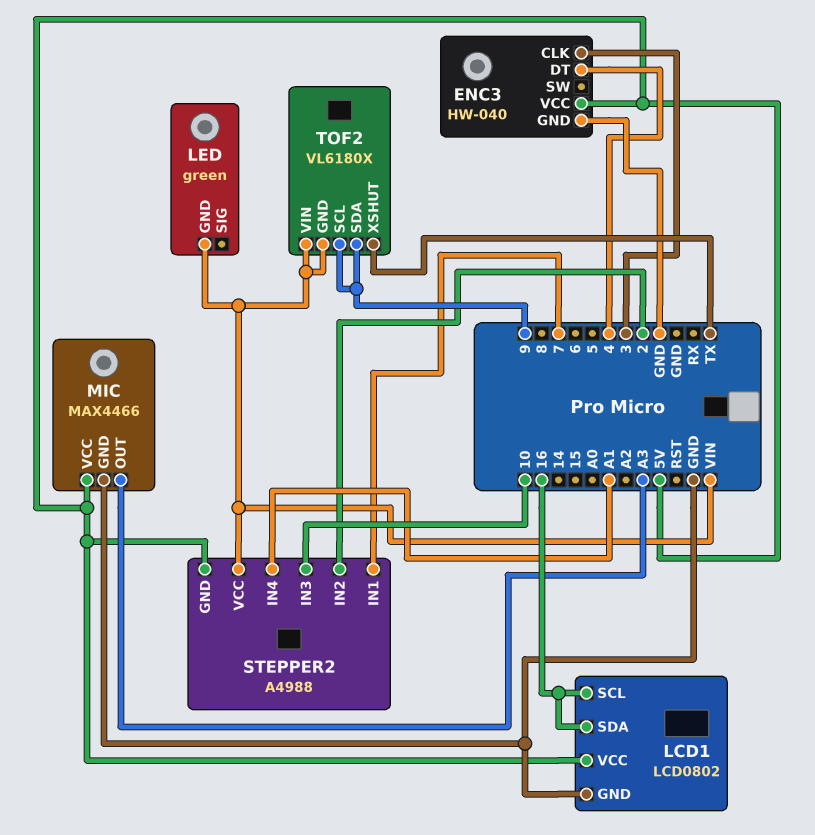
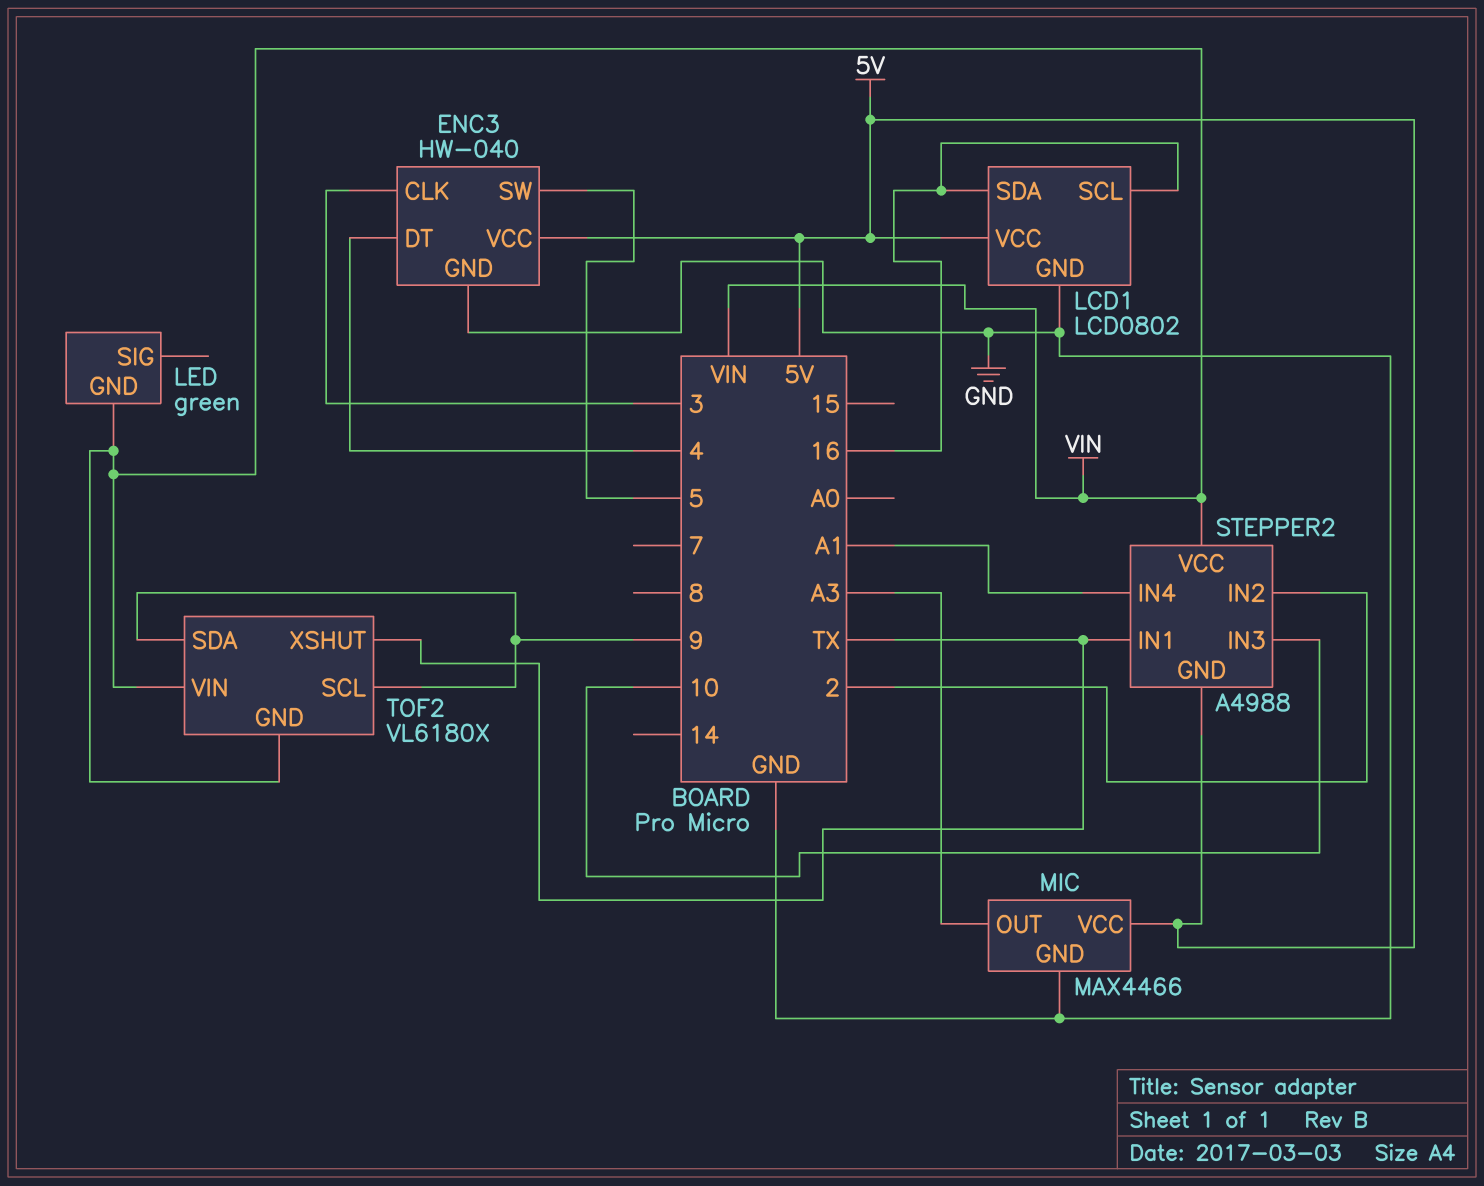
ENC3 pin SW: none -> 5
STEPPER2 pin IN1: 7 -> TX

